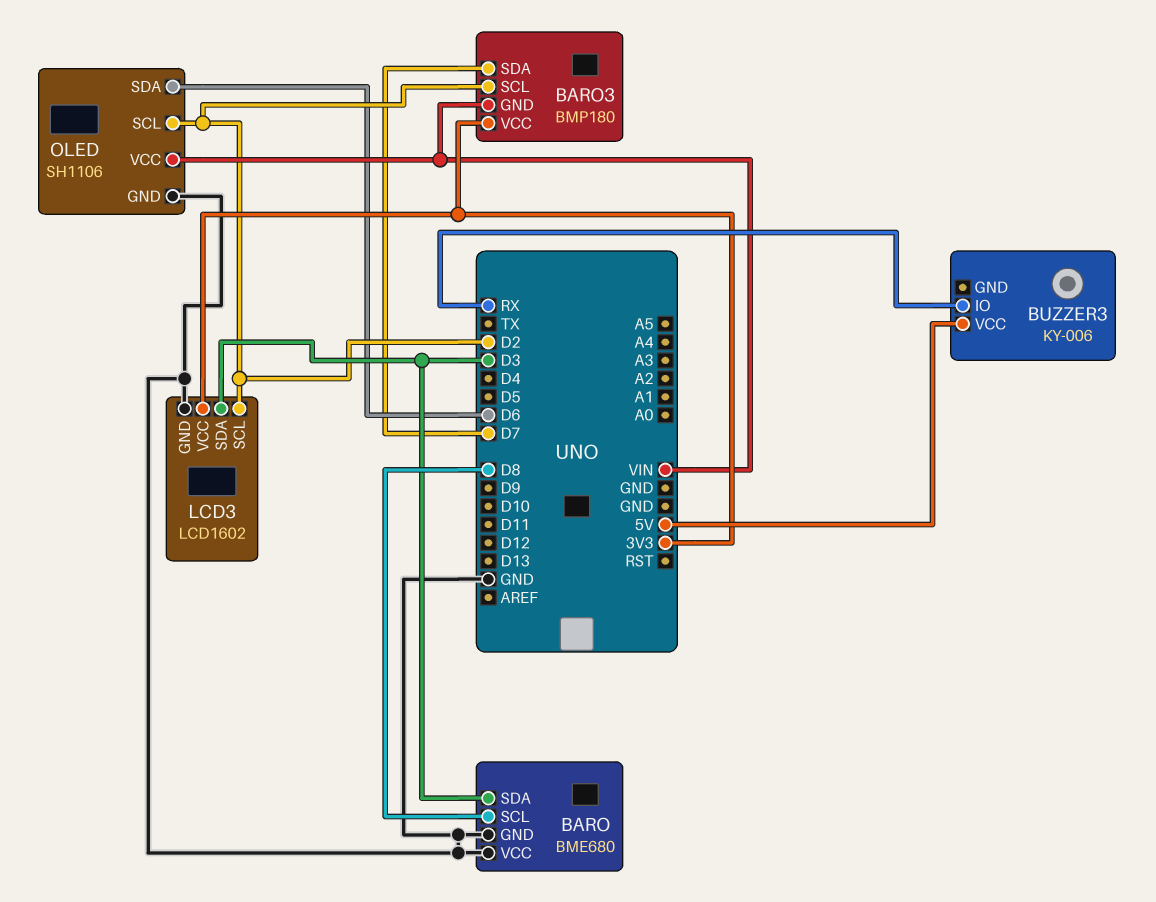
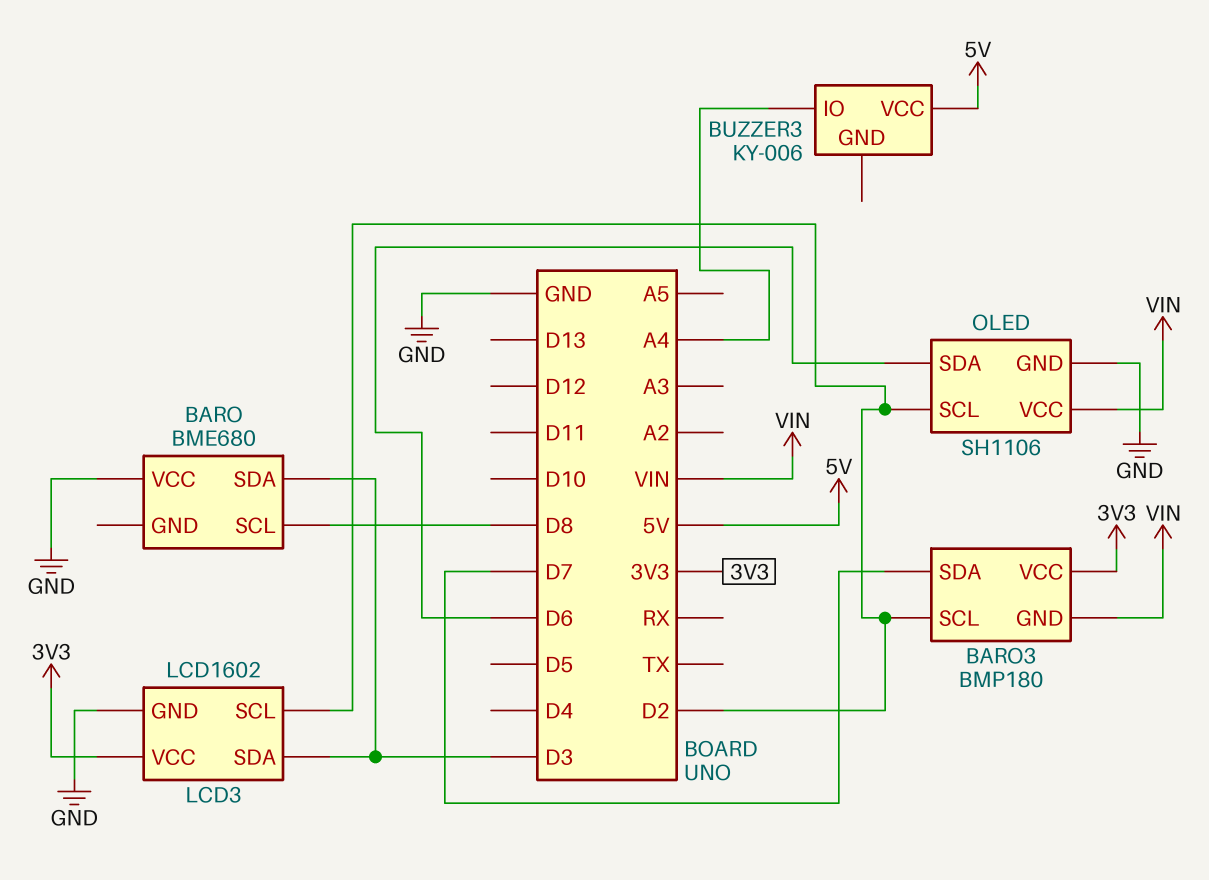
BARO pin GND: GND -> none
BUZZER3 pin IO: RX -> A4

